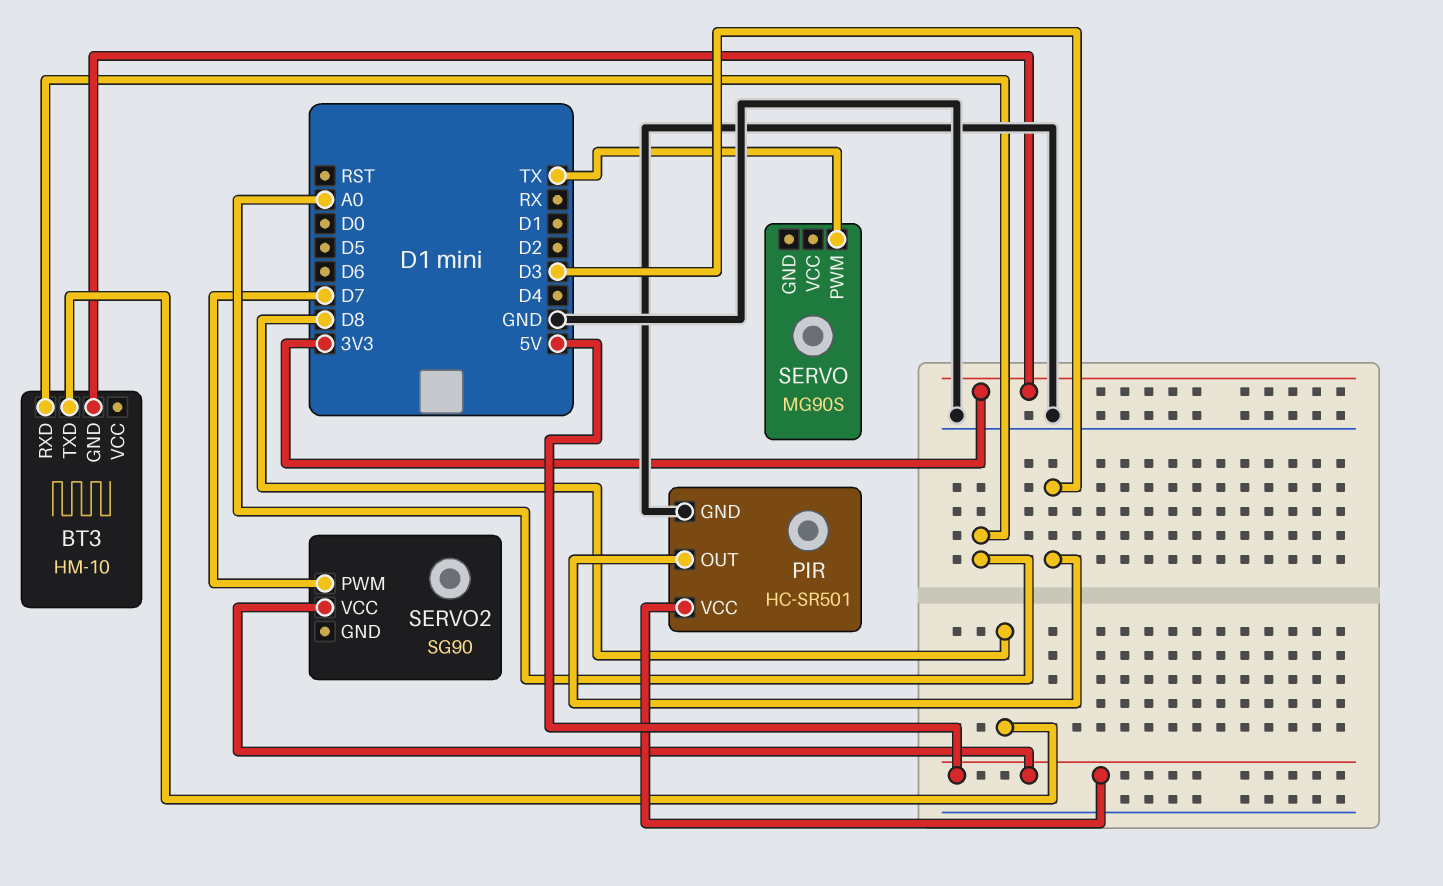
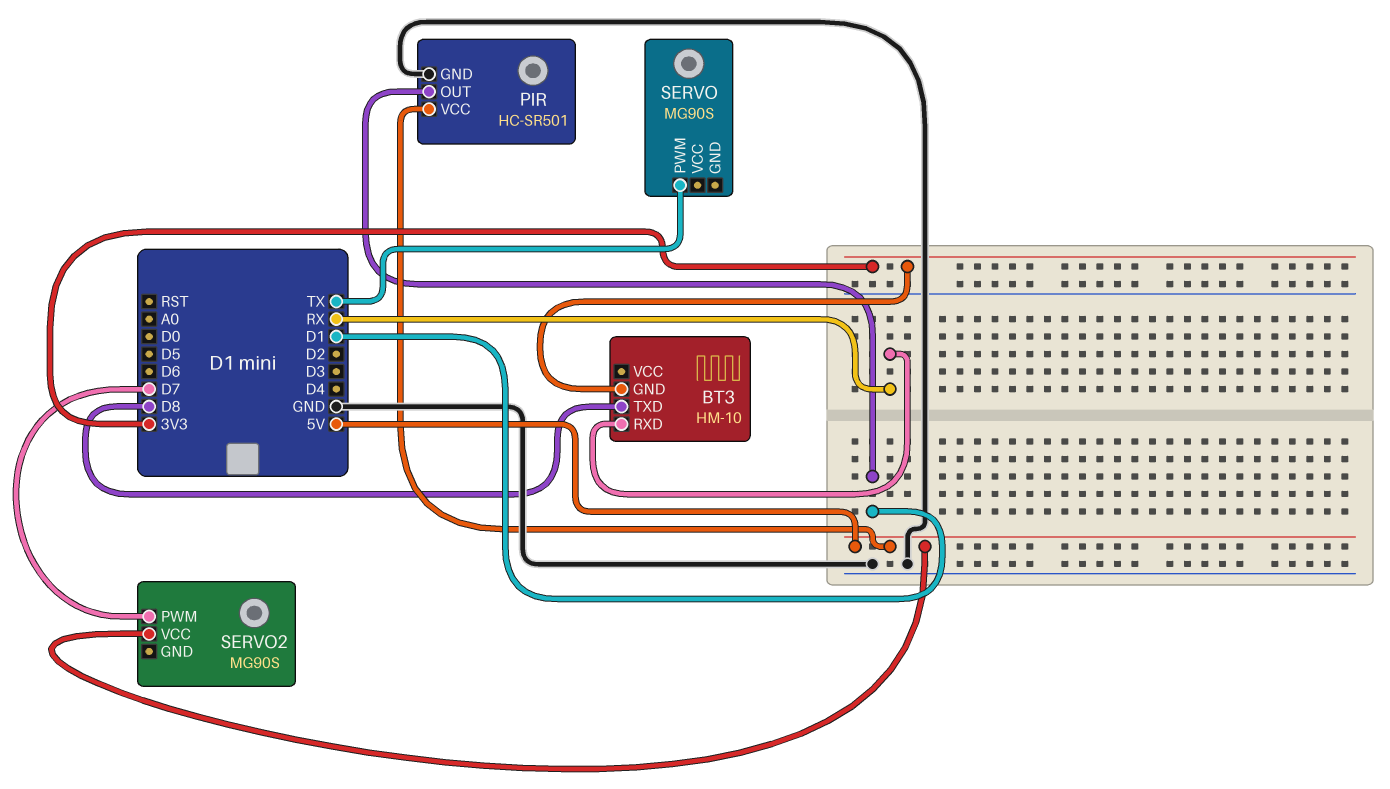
BT3 pin RXD: A0 -> RX
PIR pin OUT: D3 -> D1
SERVO2: SG90 -> MG90S

